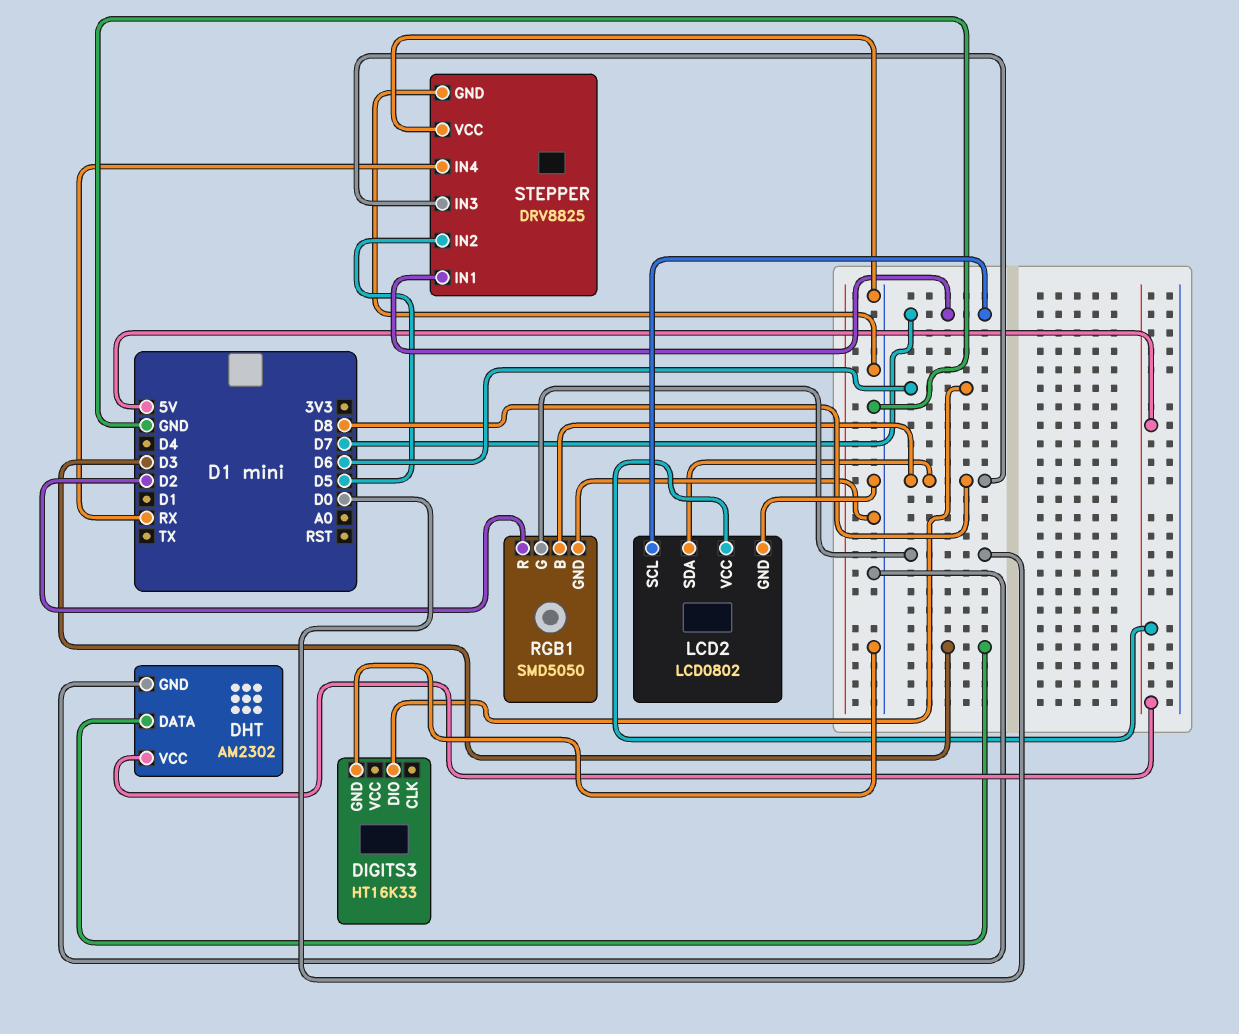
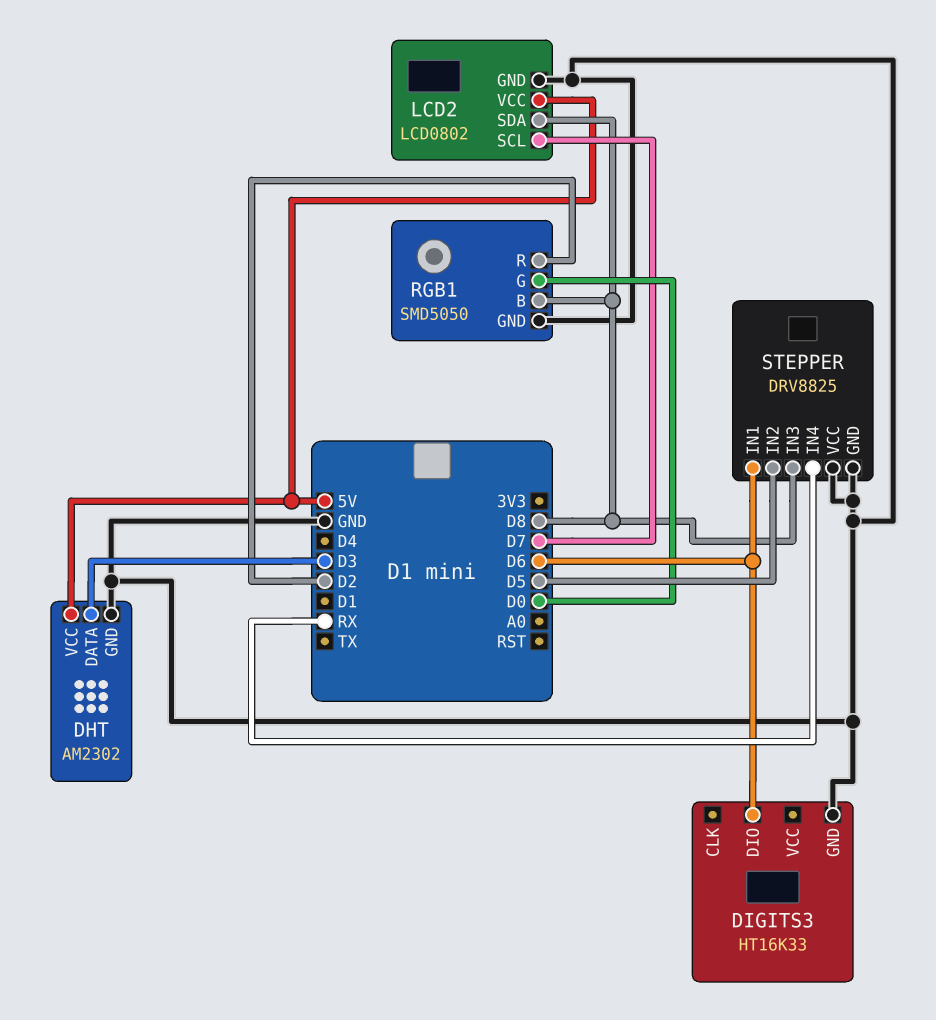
STEPPER pin IN1: D7 -> D6

